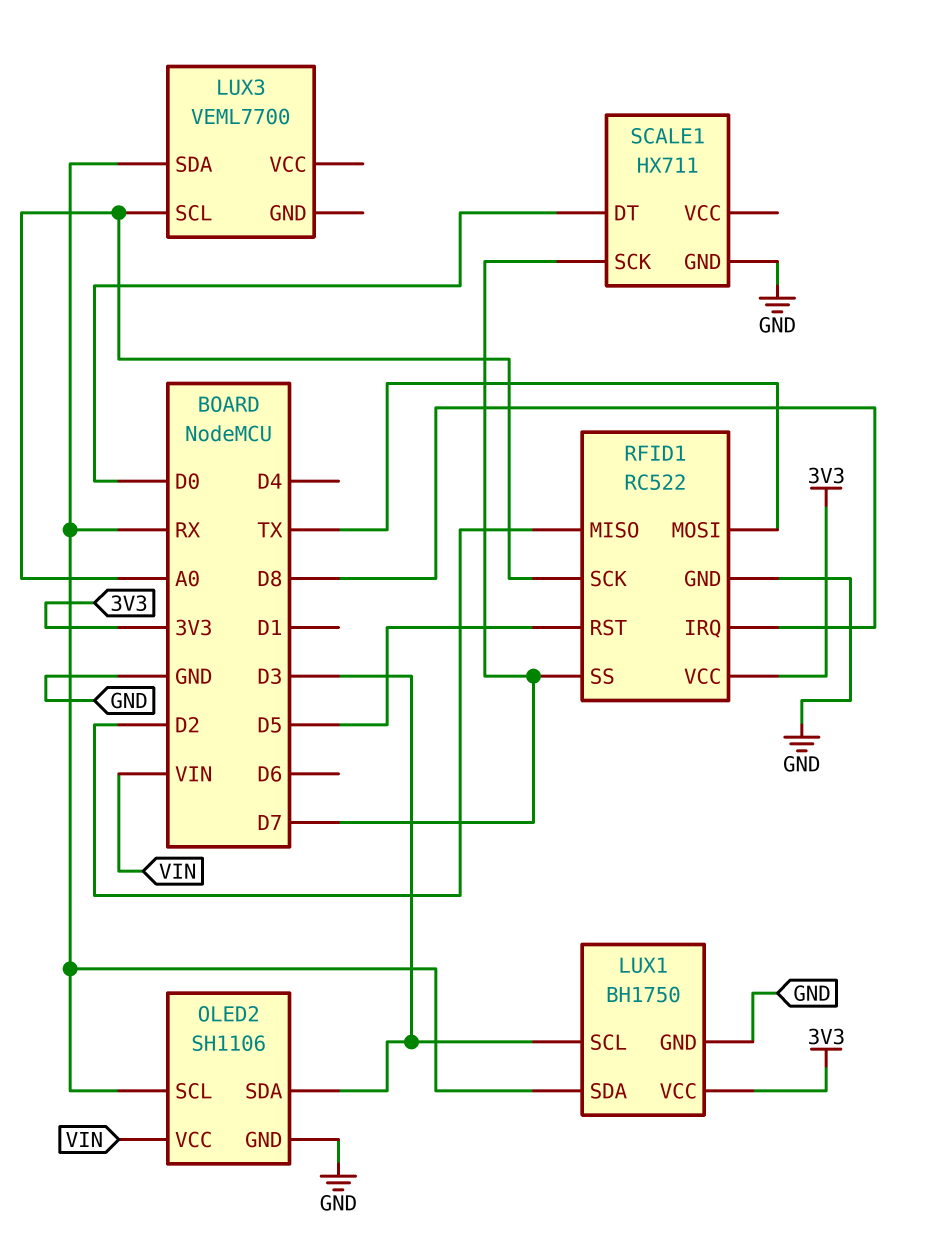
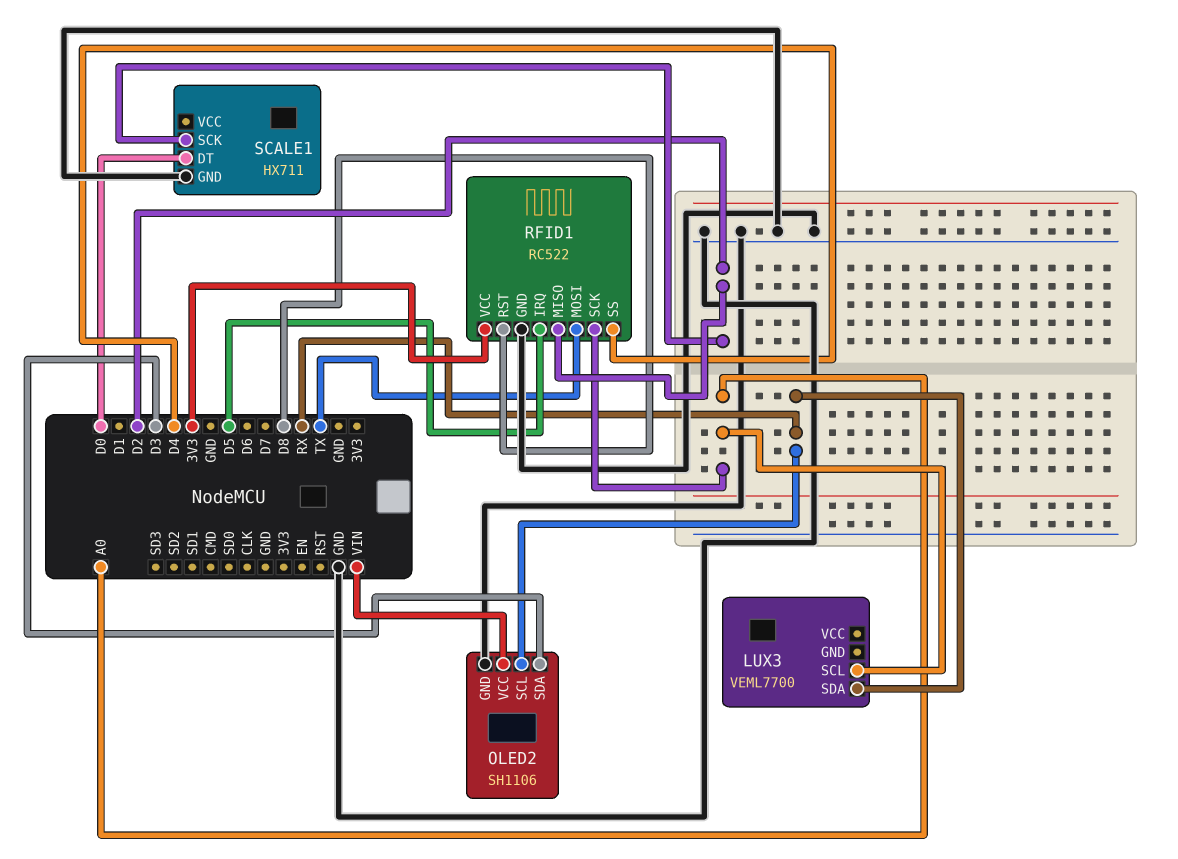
LUX1: BH1750 -> none
LUX1 pin GND: GND -> none
LUX1 pin SCL: D3 -> none
LUX1 pin SDA: RX -> none
LUX1 pin VCC: 3V3 -> none
RFID1 pin IRQ: D8 -> D5
RFID1 pin RST: D5 -> D8
RFID1 pin SS: D7 -> D4
SCALE1 pin SCK: D7 -> D2

